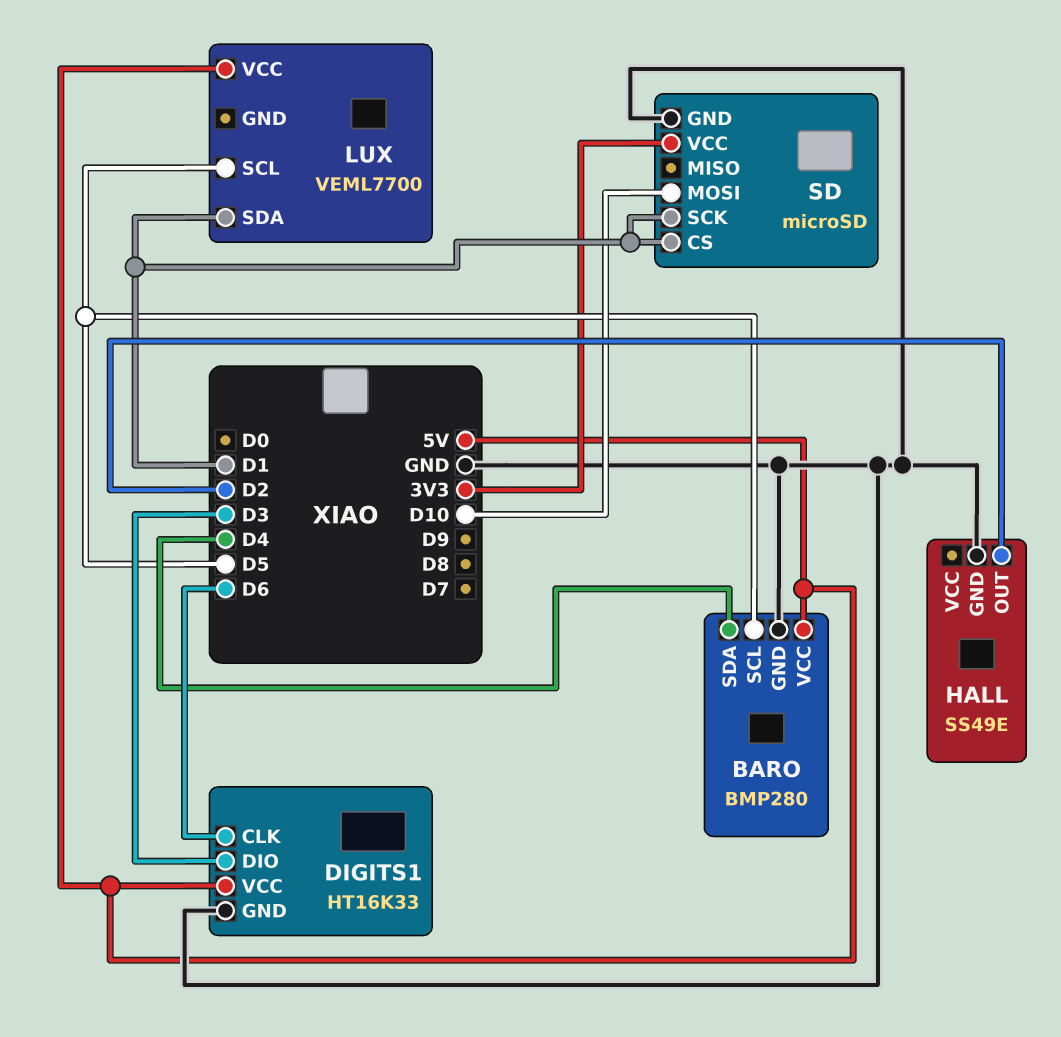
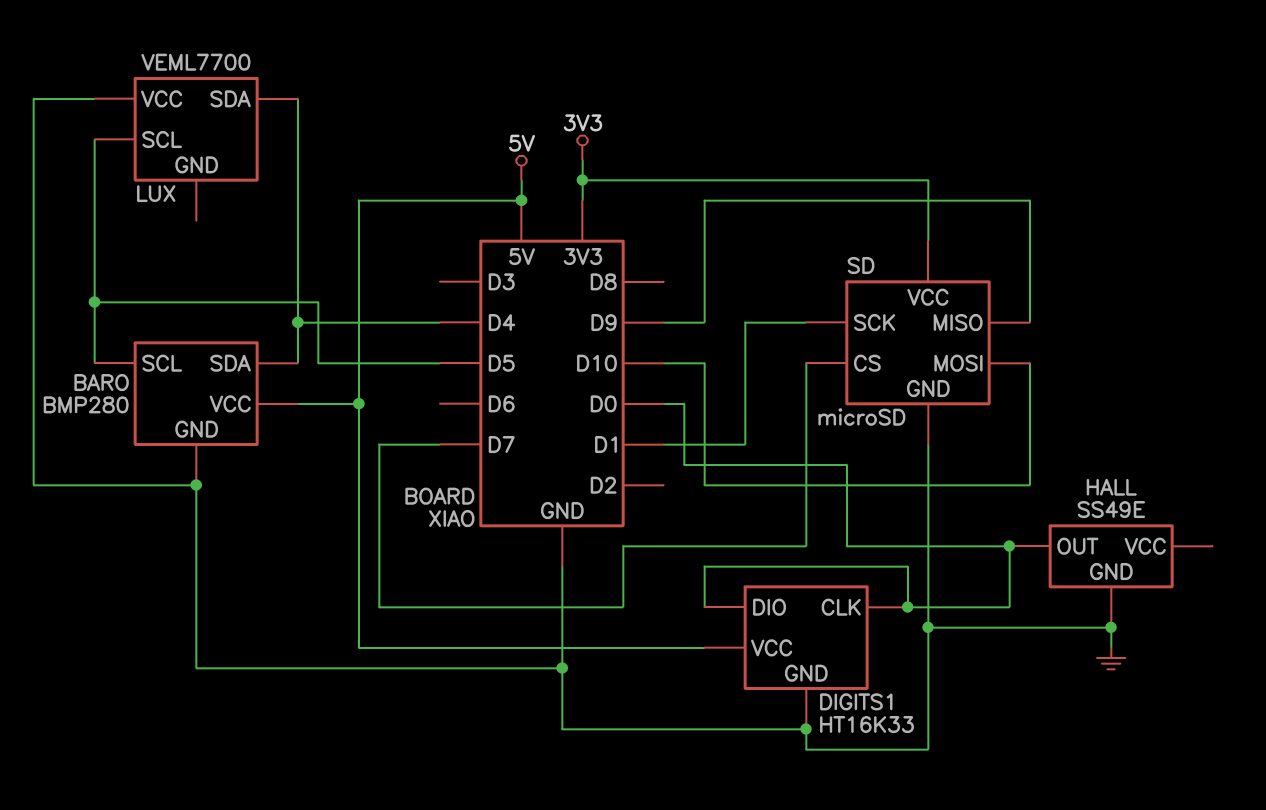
DIGITS1 pin CLK: D6 -> D0
DIGITS1 pin DIO: D3 -> D0
HALL pin OUT: D2 -> D0
LUX pin SDA: D1 -> D4
LUX pin VCC: 5V -> GND
SD pin CS: D1 -> D7
SD pin MISO: none -> D9

